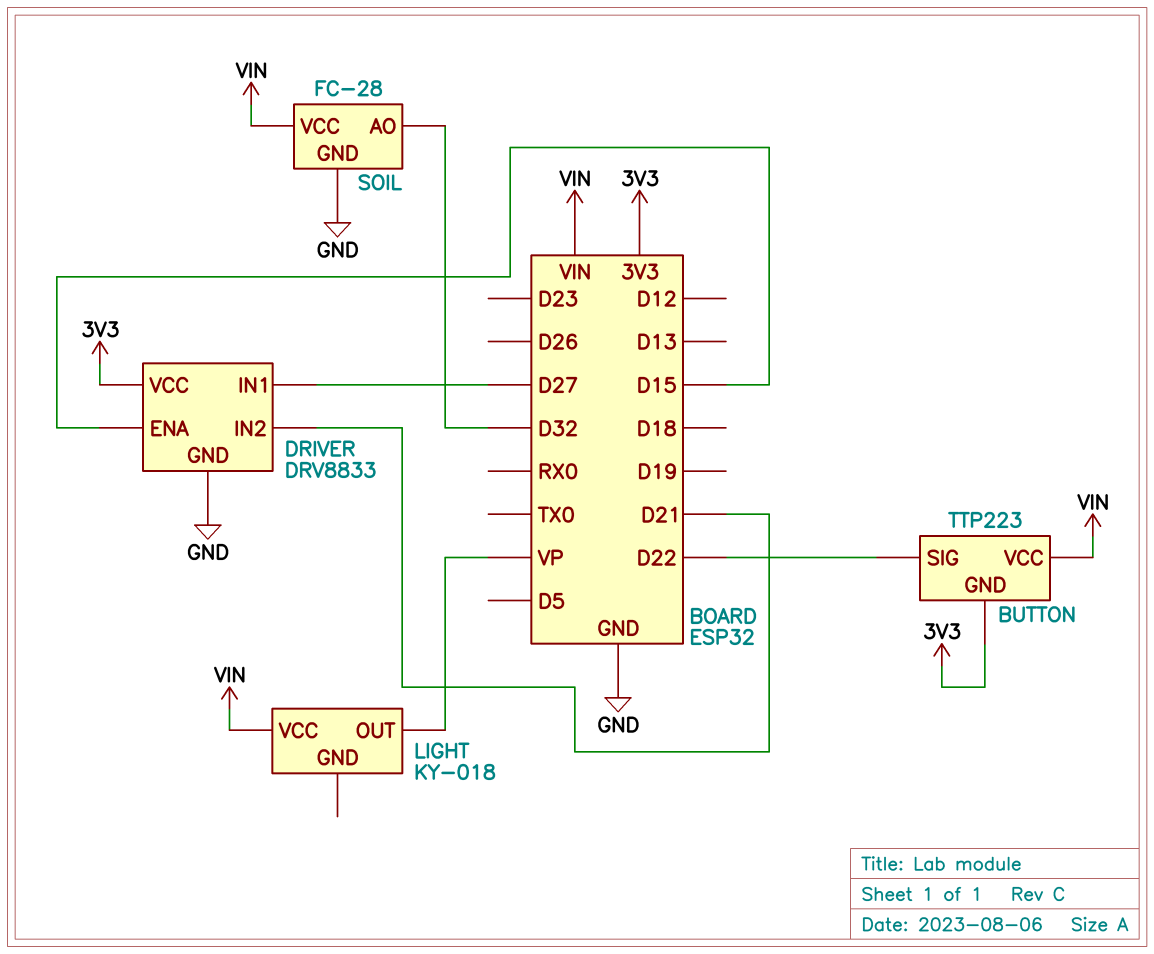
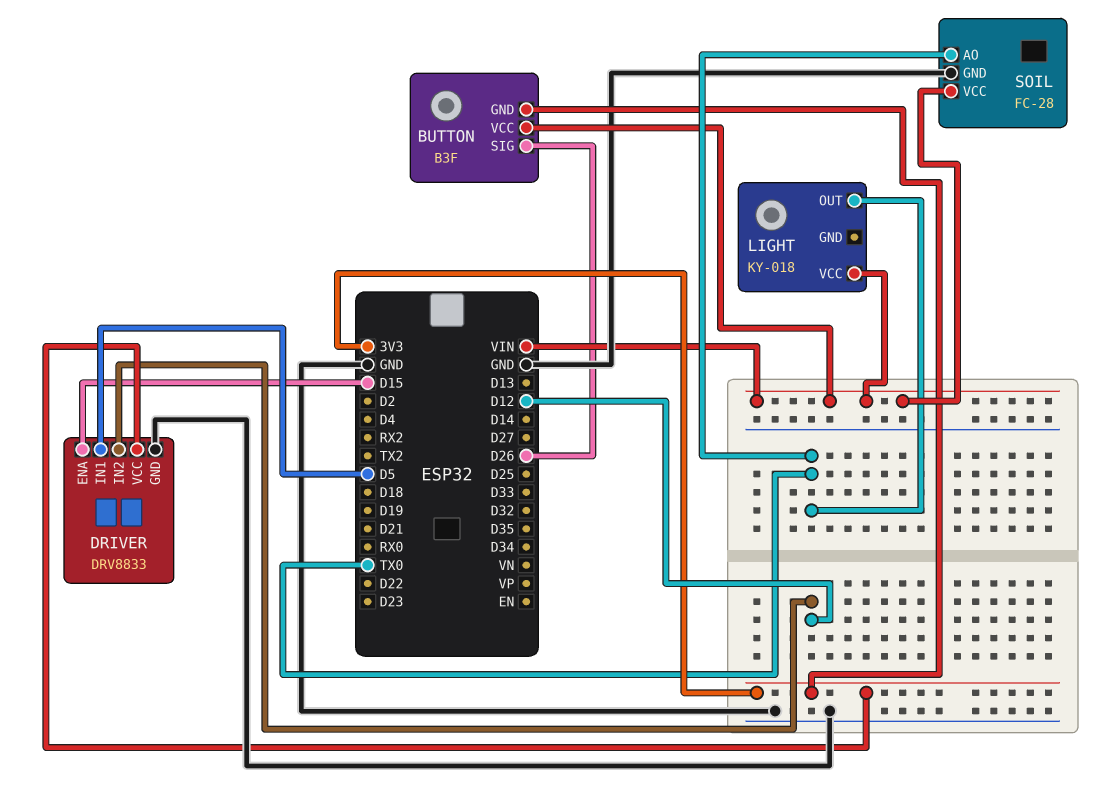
BUTTON: TTP223 -> B3F
BUTTON pin SIG: D22 -> D26
DRIVER pin IN1: D27 -> D5
DRIVER pin IN2: D21 -> D12
LIGHT pin OUT: VP -> TX0
SOIL pin AO: D32 -> TX0

